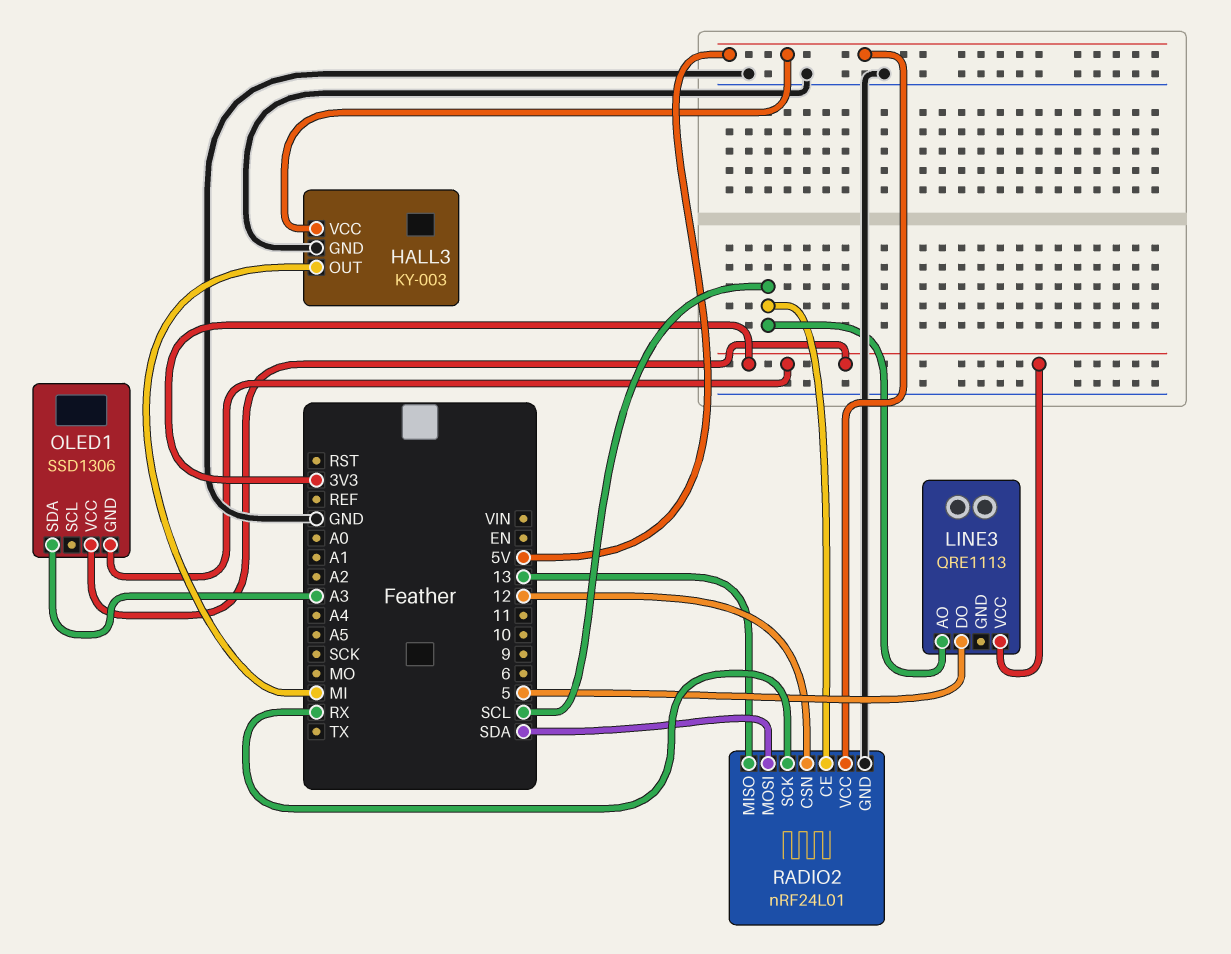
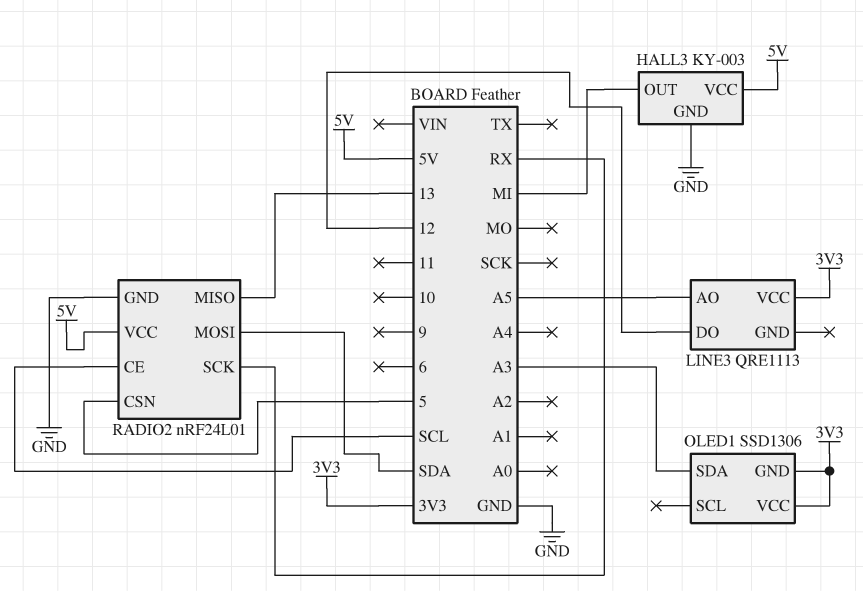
LINE3 pin AO: SCL -> A5
LINE3 pin DO: 5 -> 12
RADIO2 pin CSN: 12 -> 5

